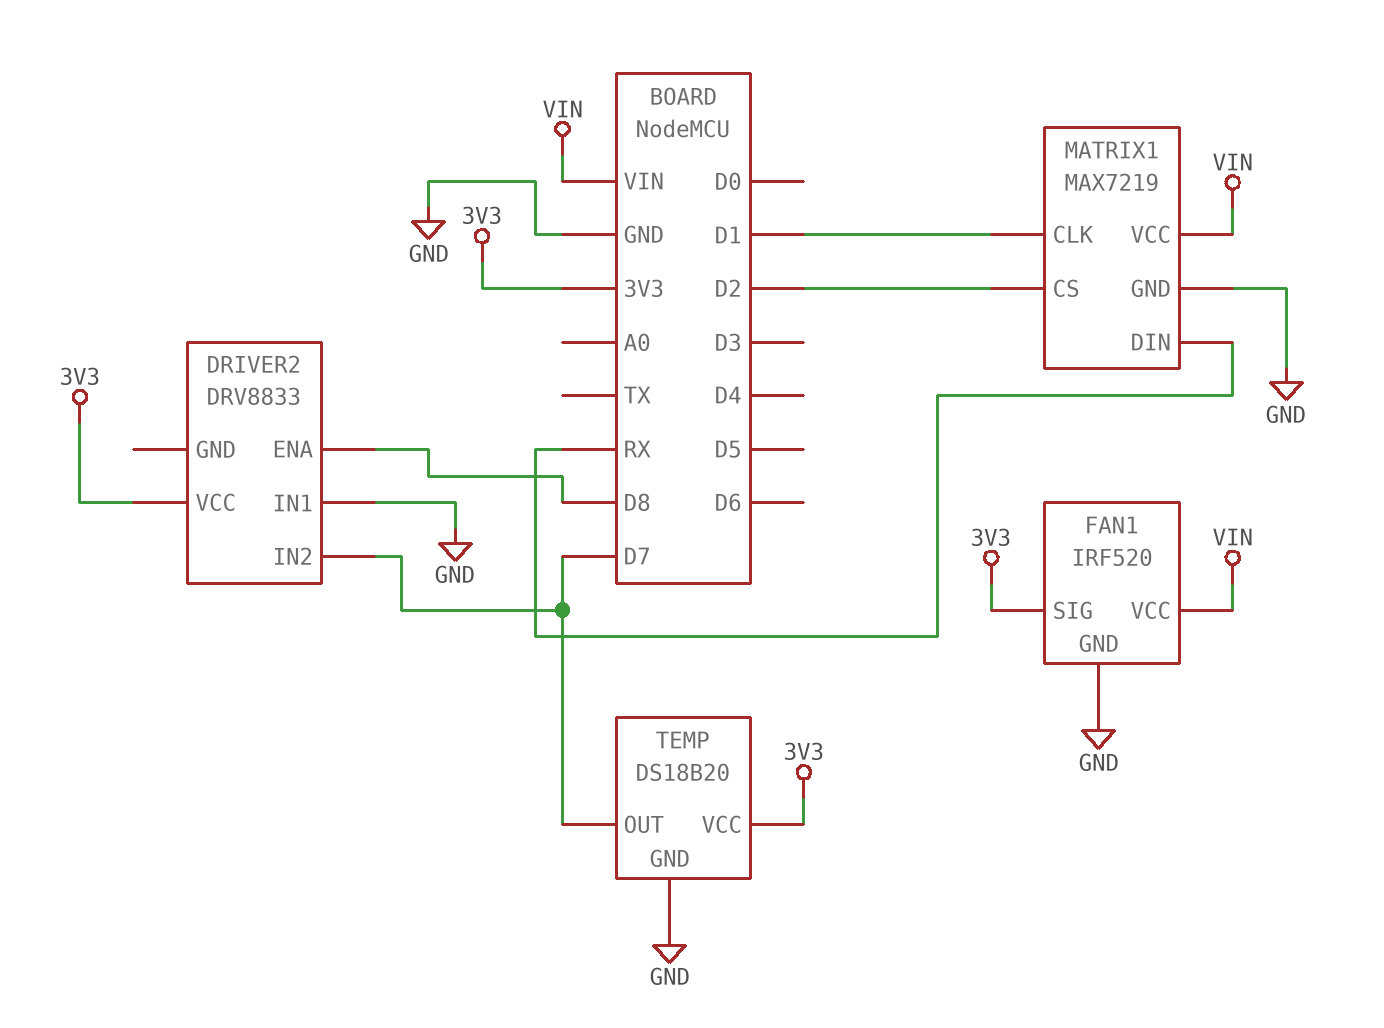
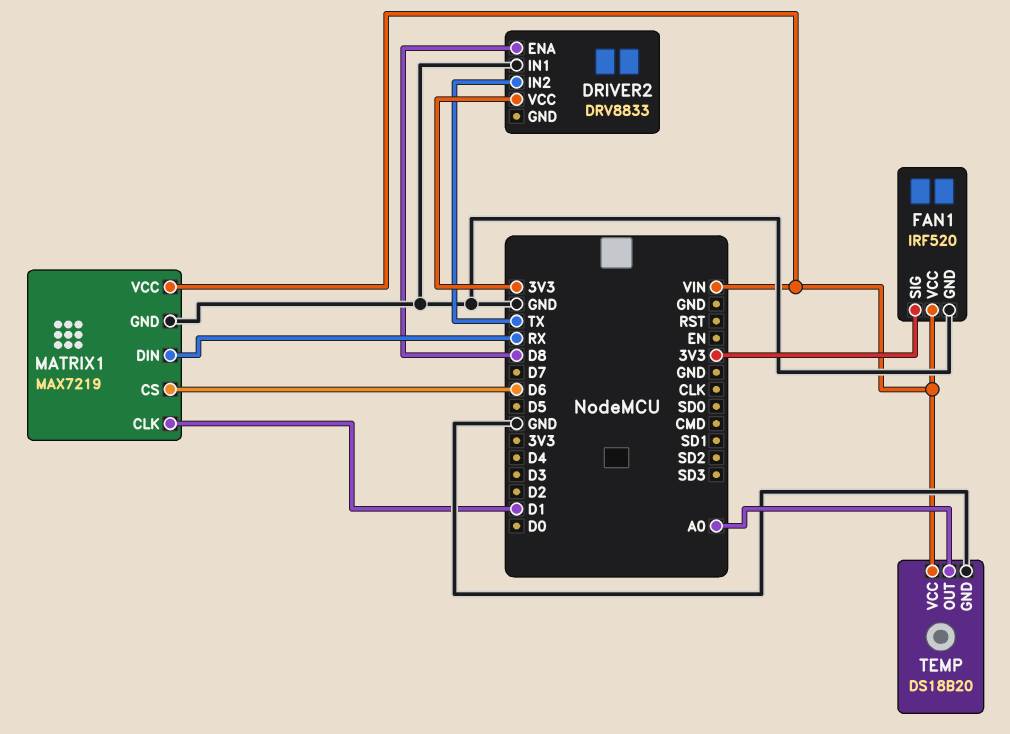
DRIVER2 pin IN2: D7 -> TX
MATRIX1 pin CS: D2 -> D6
TEMP pin OUT: D7 -> A0
TEMP pin VCC: 3V3 -> VIN

